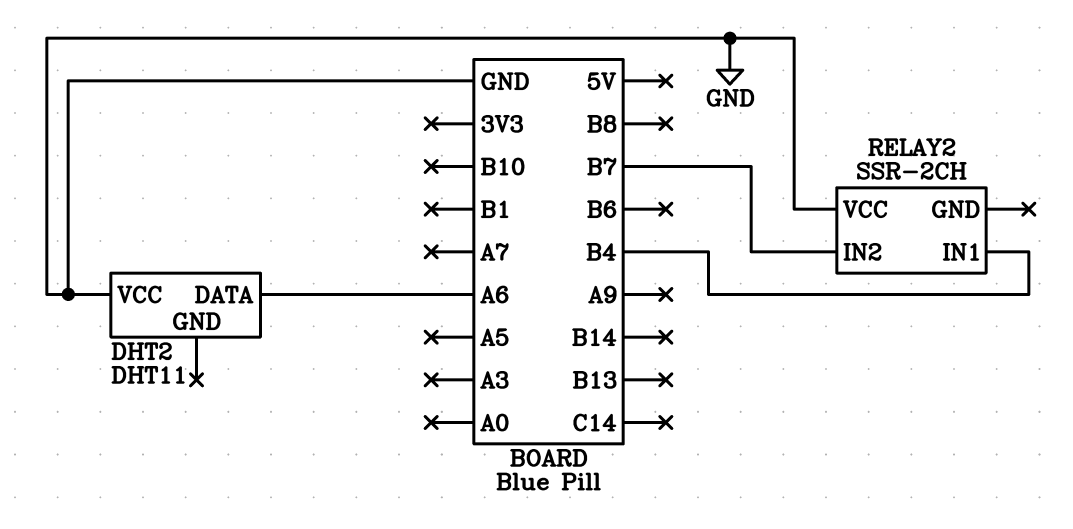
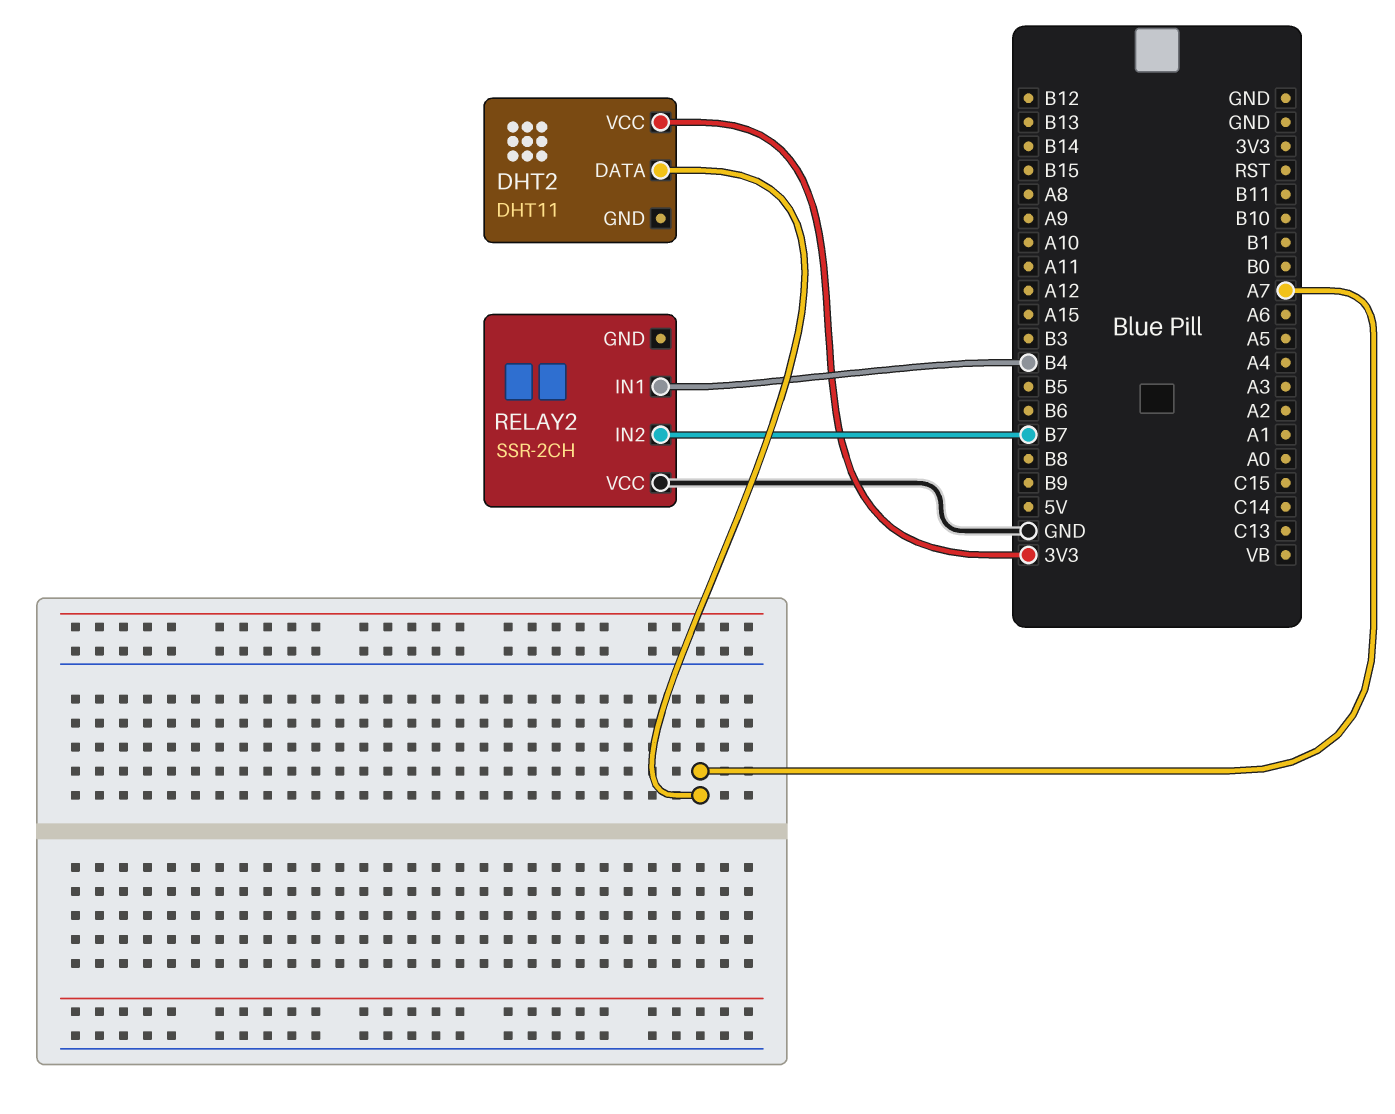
DHT2 pin DATA: A6 -> A7
DHT2 pin VCC: GND -> 3V3

